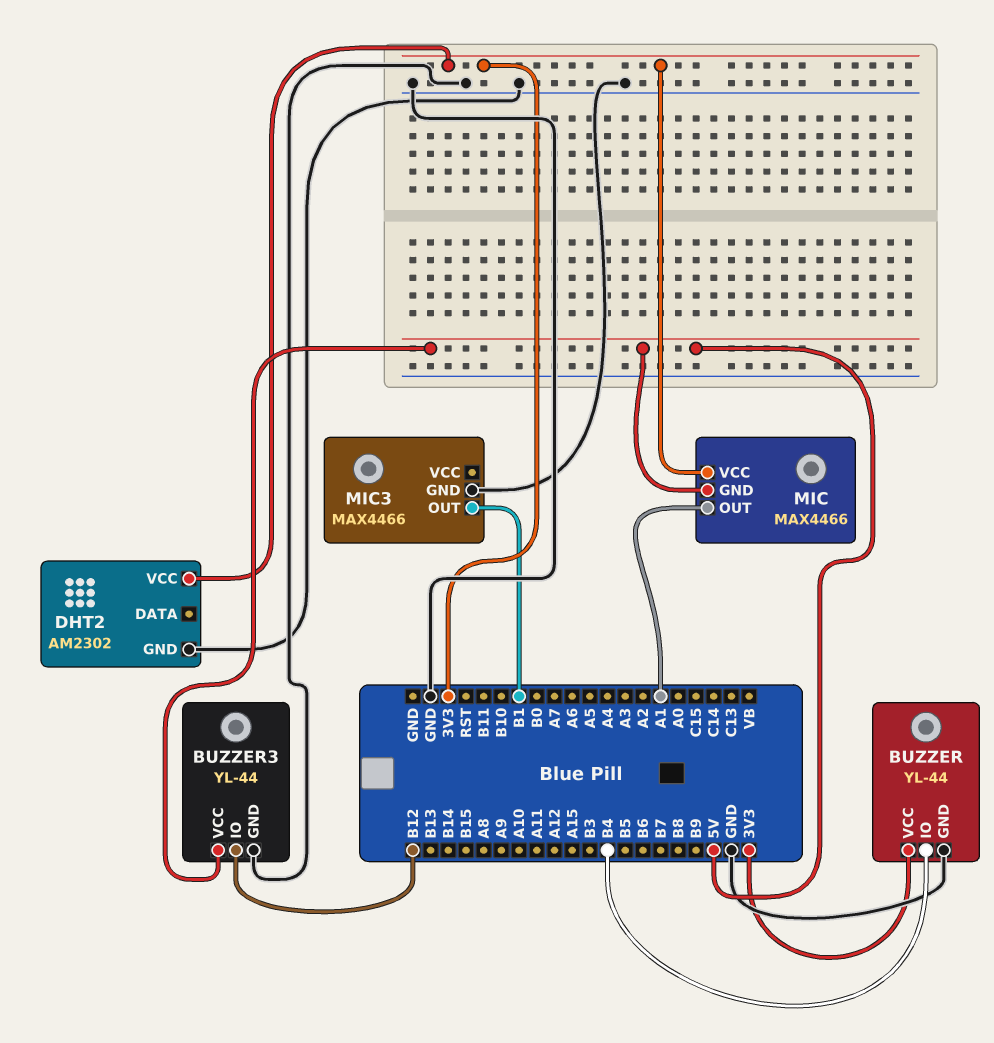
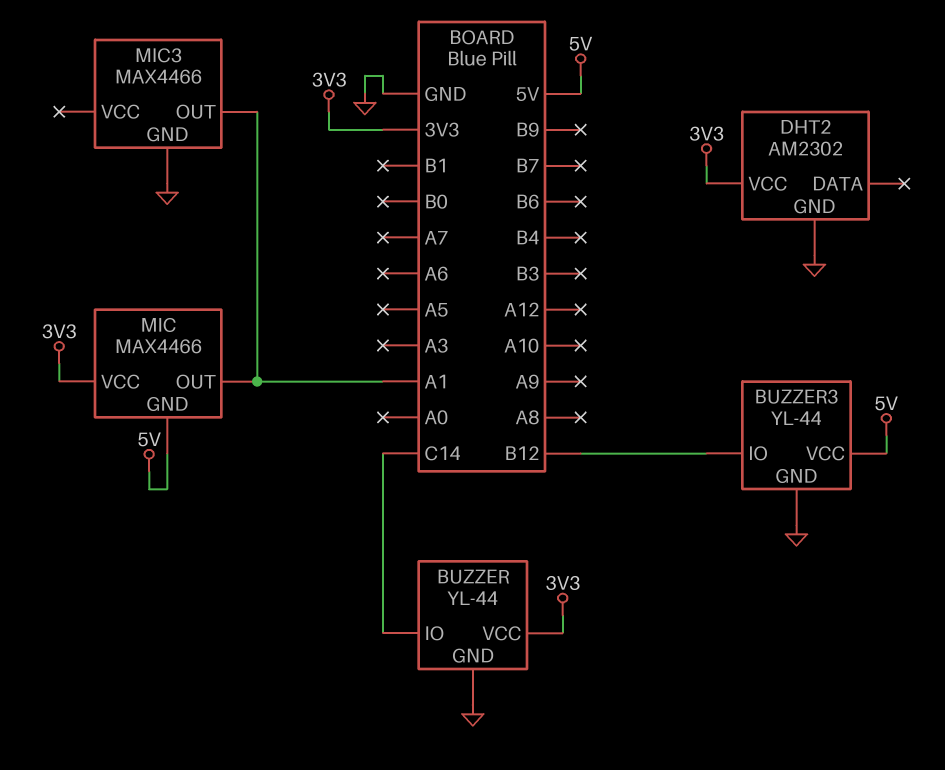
BUZZER pin IO: B4 -> C14
MIC3 pin OUT: B1 -> A1

